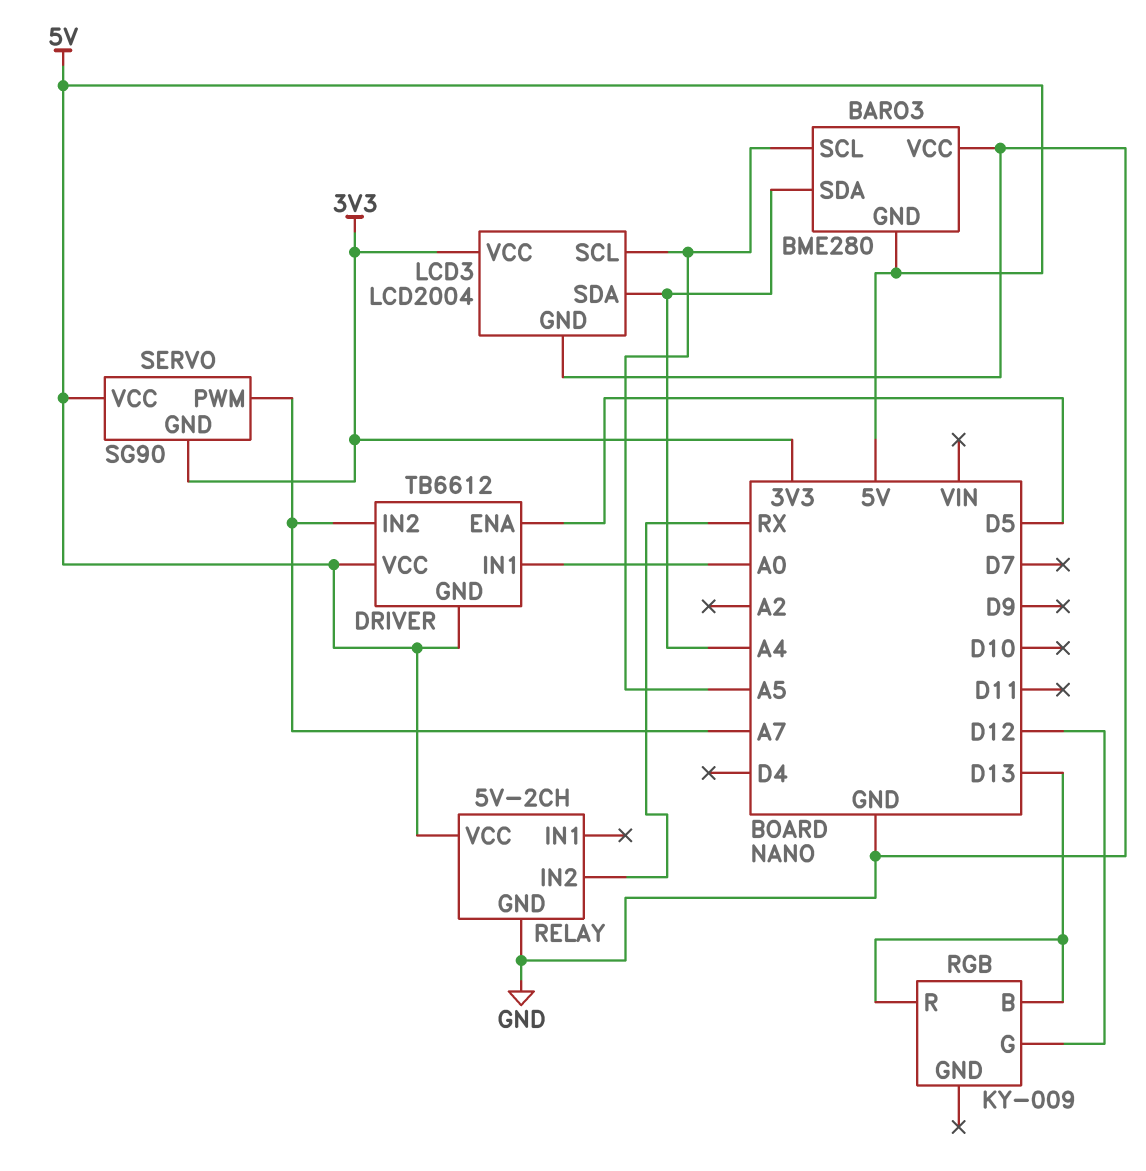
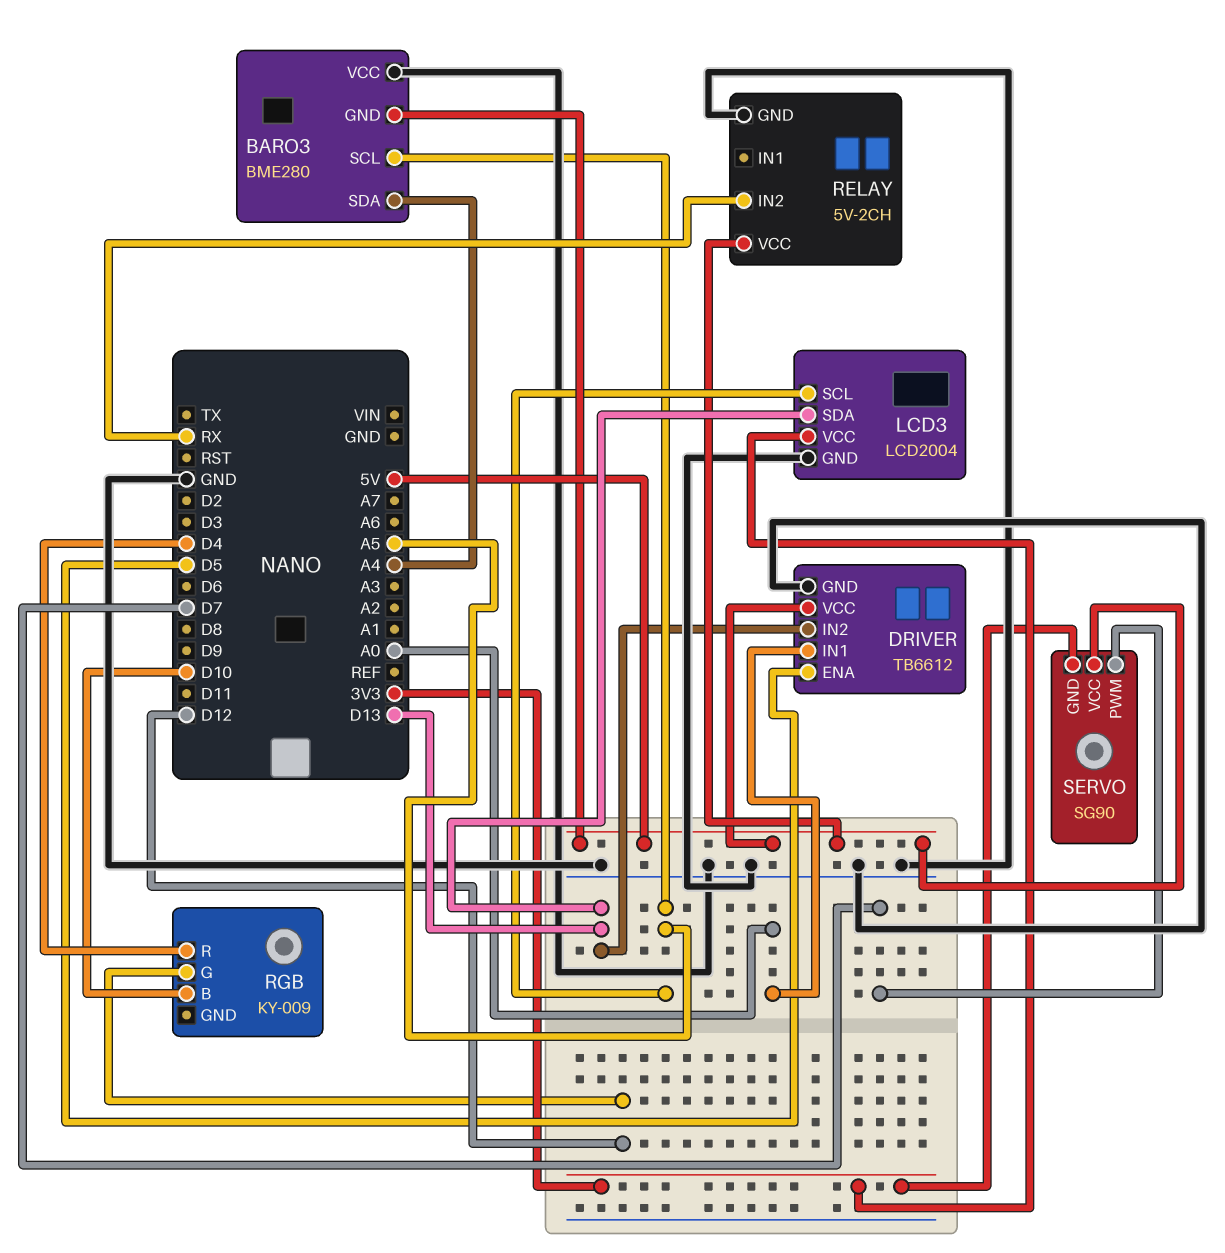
DRIVER pin GND: 5V -> GND
DRIVER pin IN2: A7 -> D13
LCD3 pin SDA: A4 -> D13
RGB pin B: D13 -> D10
RGB pin R: D13 -> D4
SERVO pin PWM: A7 -> D7

